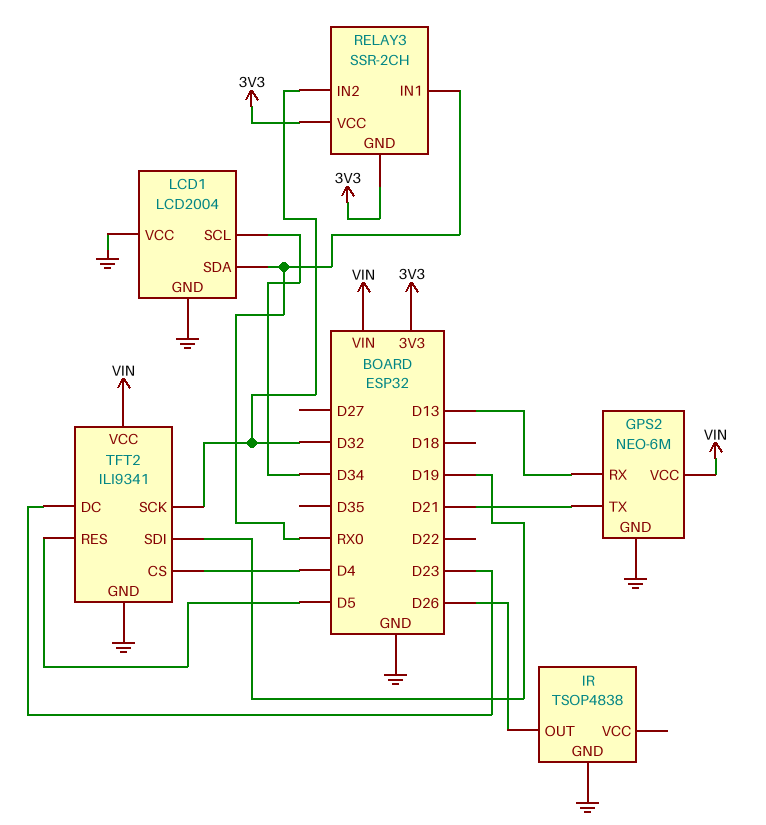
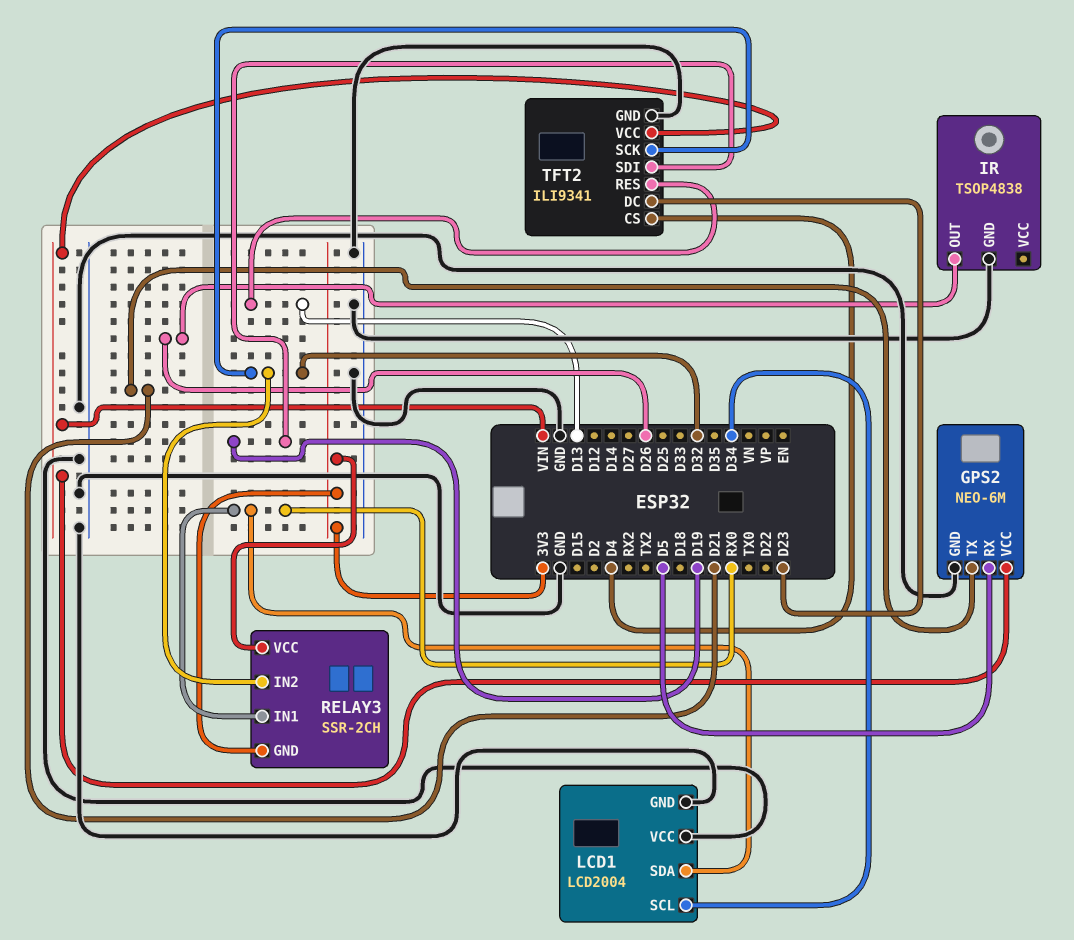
GPS2 pin RX: D13 -> D5
TFT2 pin RES: D5 -> D13

